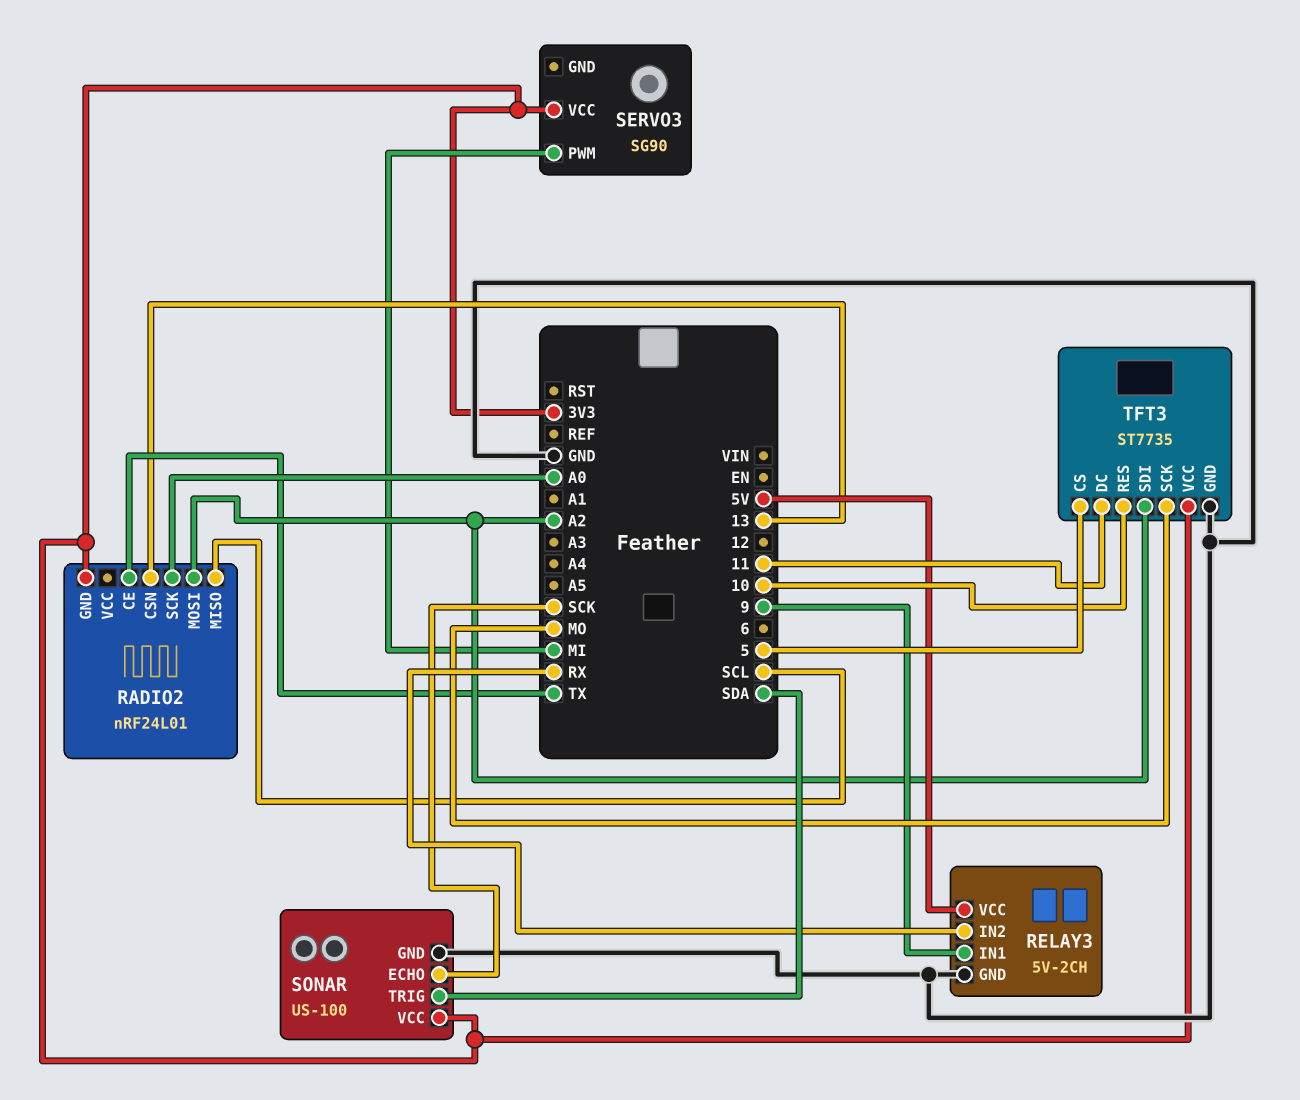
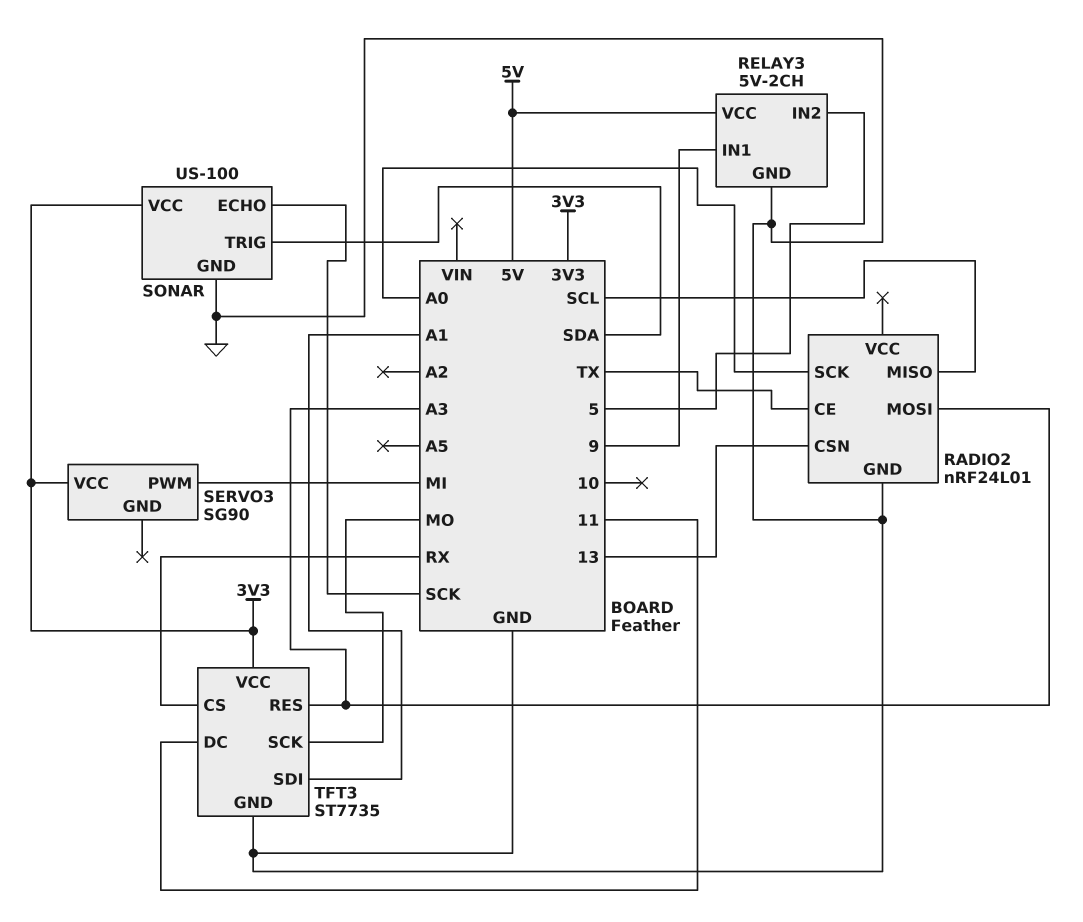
RADIO2 pin GND: 3V3 -> GND
RADIO2 pin MOSI: A2 -> A3
RELAY3 pin IN2: RX -> 5
TFT3 pin CS: 5 -> RX
TFT3 pin RES: 10 -> A3
TFT3 pin SDI: A2 -> A1

